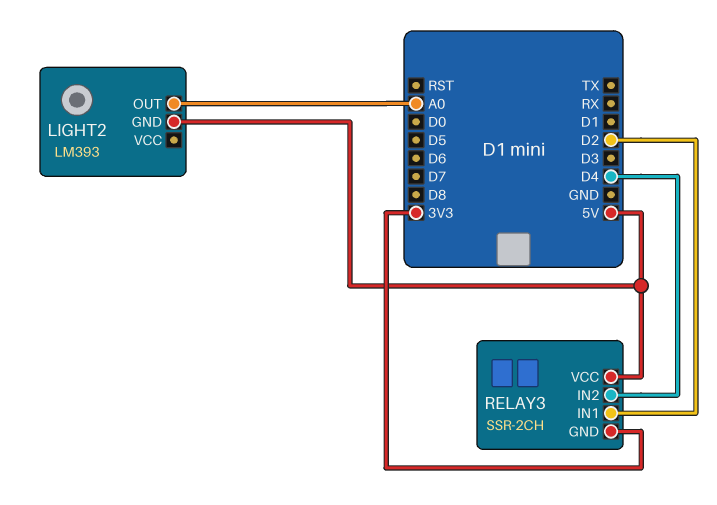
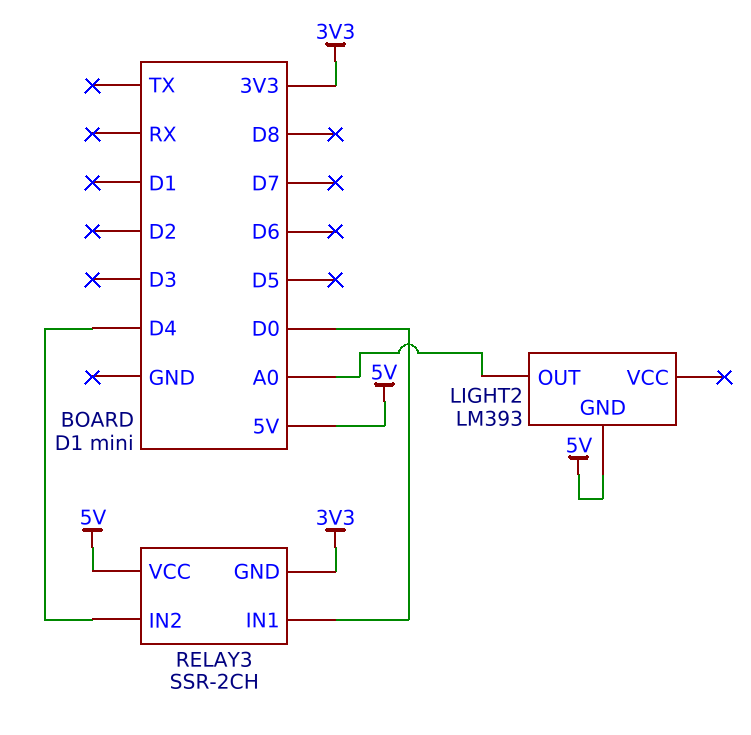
RELAY3 pin IN1: D2 -> D0

